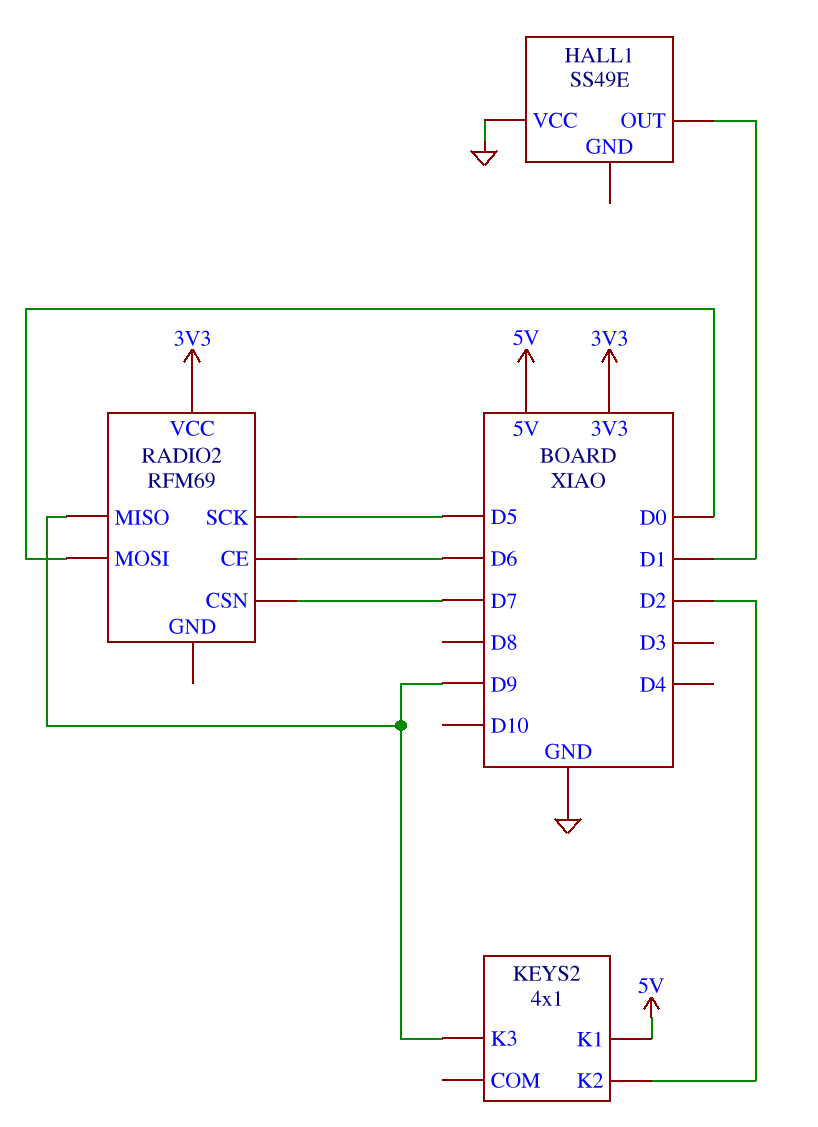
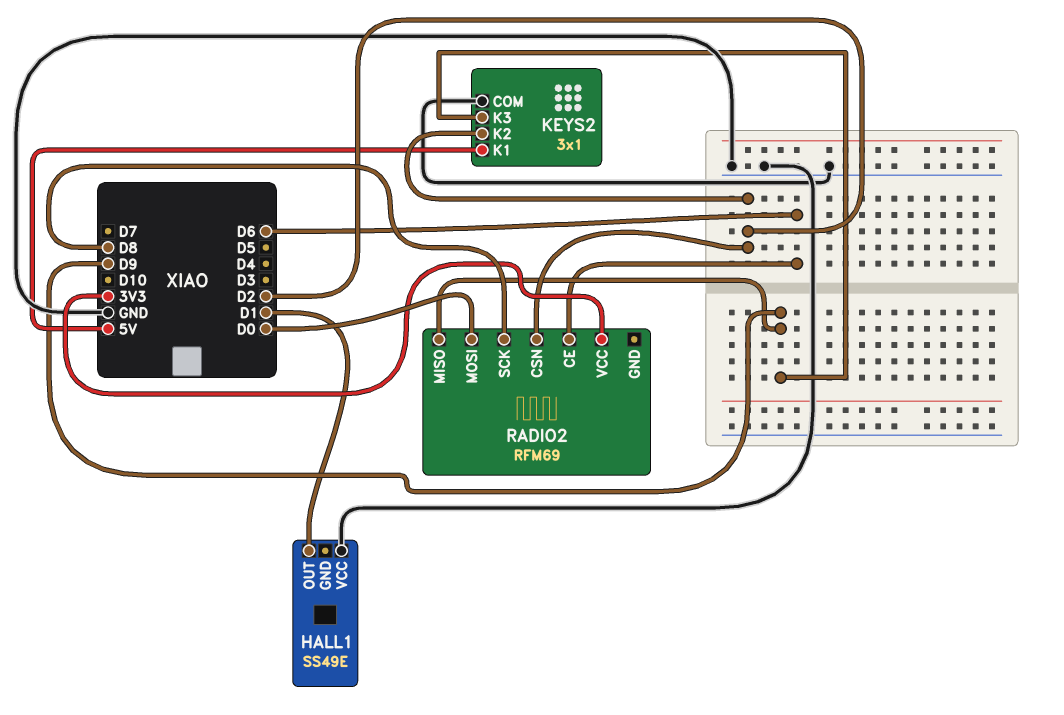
KEYS2: 4x1 -> 3x1
KEYS2 pin COM: none -> GND
RADIO2 pin CSN: D7 -> D2
RADIO2 pin SCK: D5 -> D8

